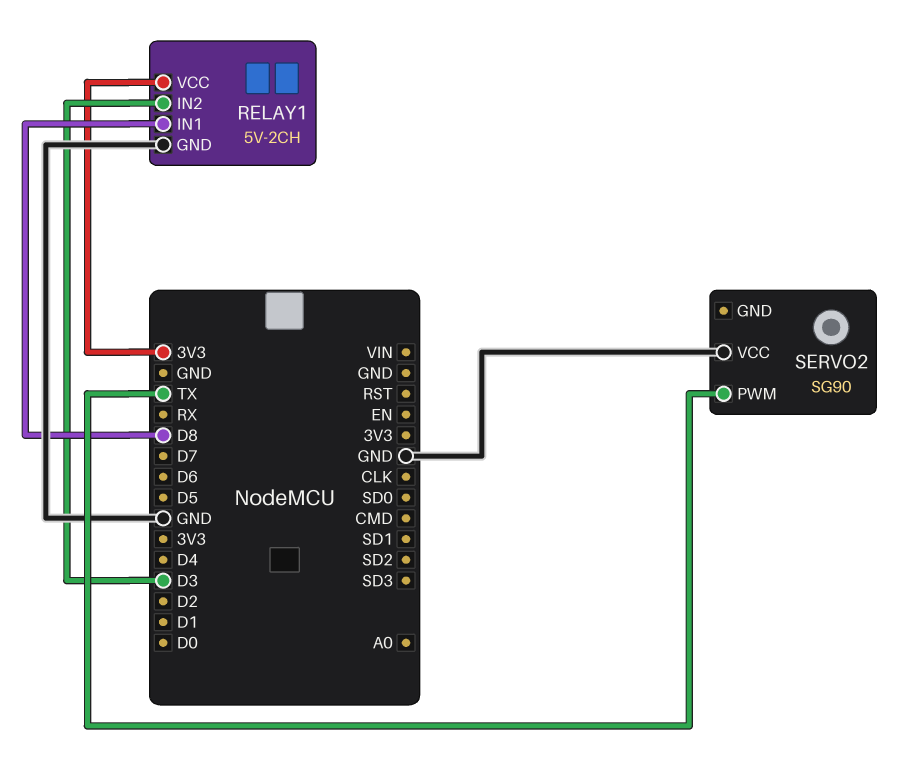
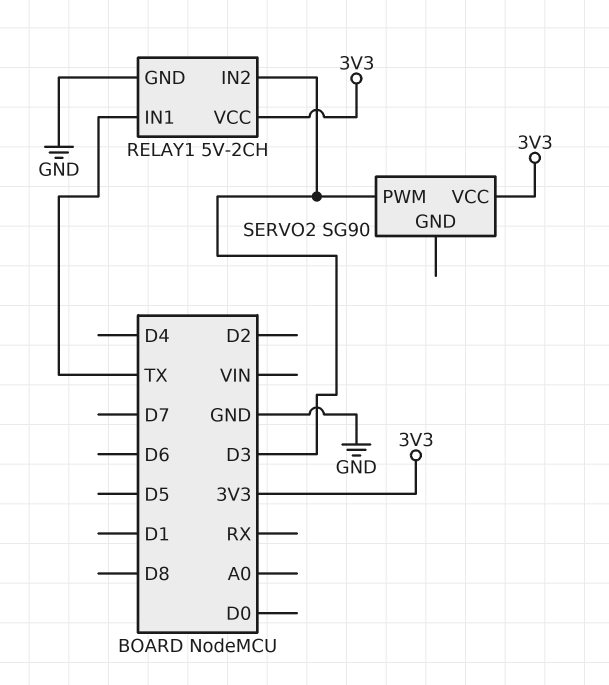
RELAY1 pin IN1: D8 -> TX
SERVO2 pin PWM: TX -> D3
SERVO2 pin VCC: GND -> 3V3

